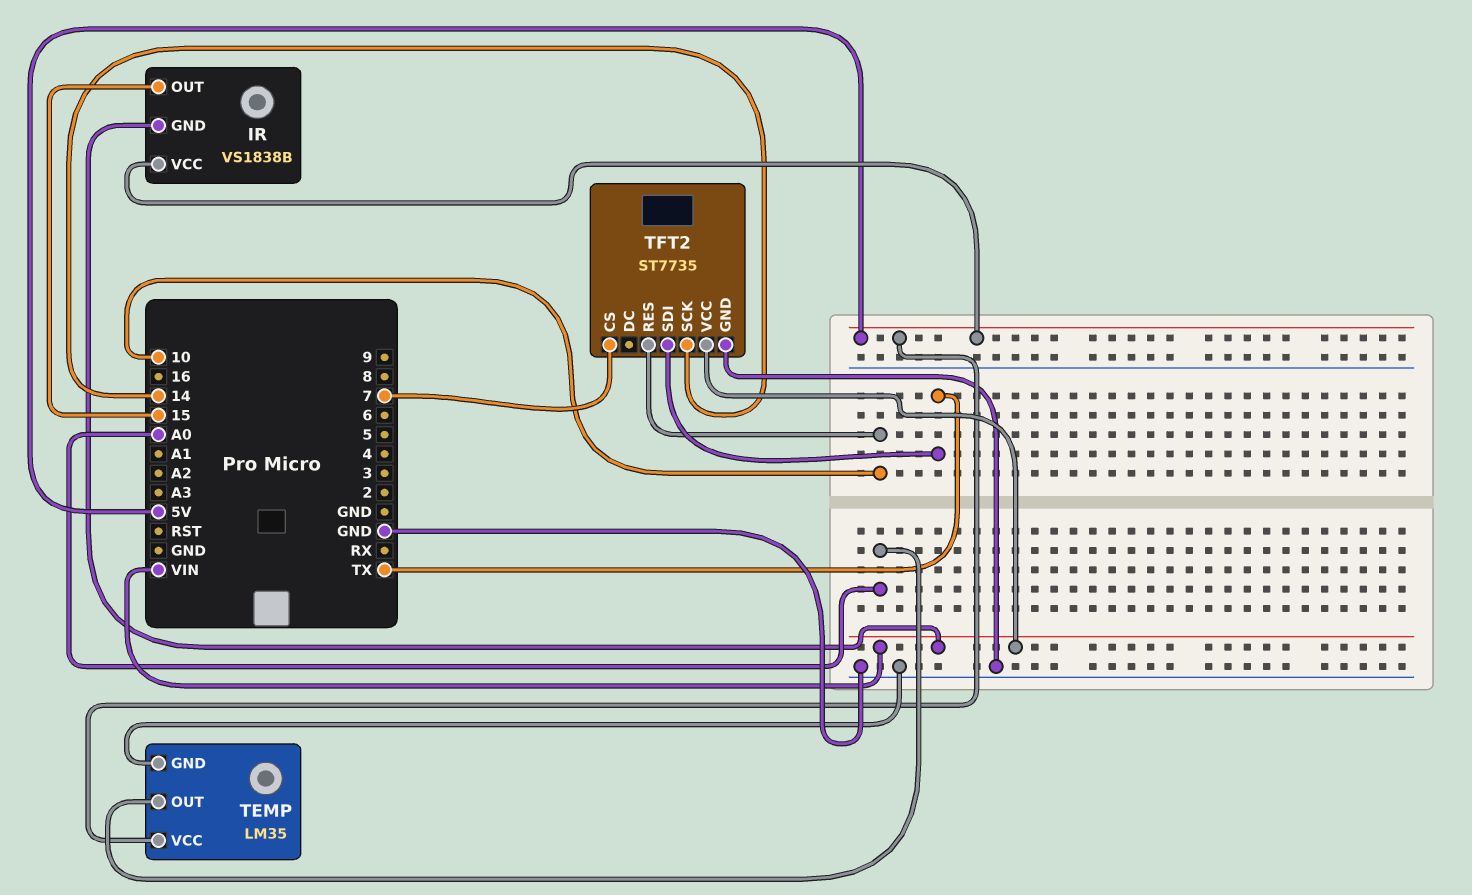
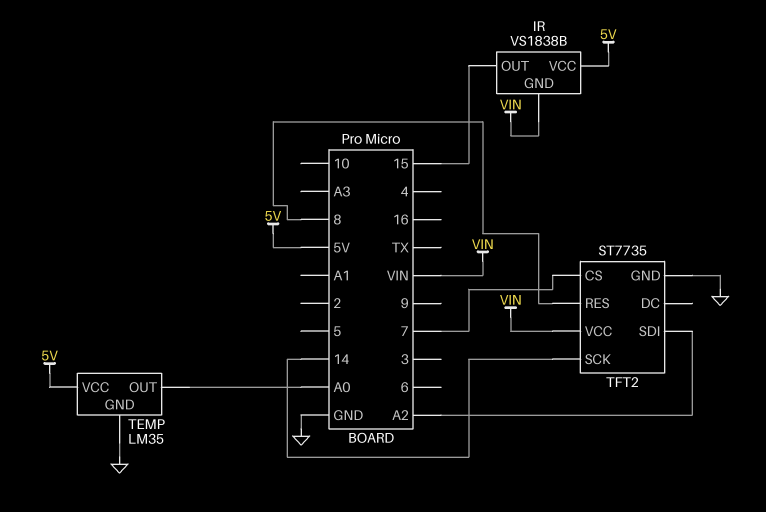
TFT2 pin RES: 10 -> 8
TFT2 pin SDI: TX -> A2

